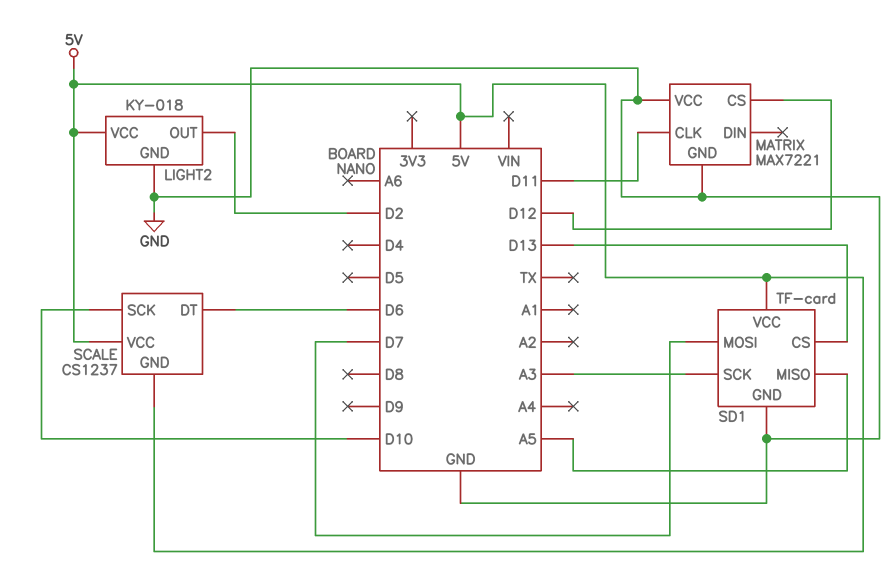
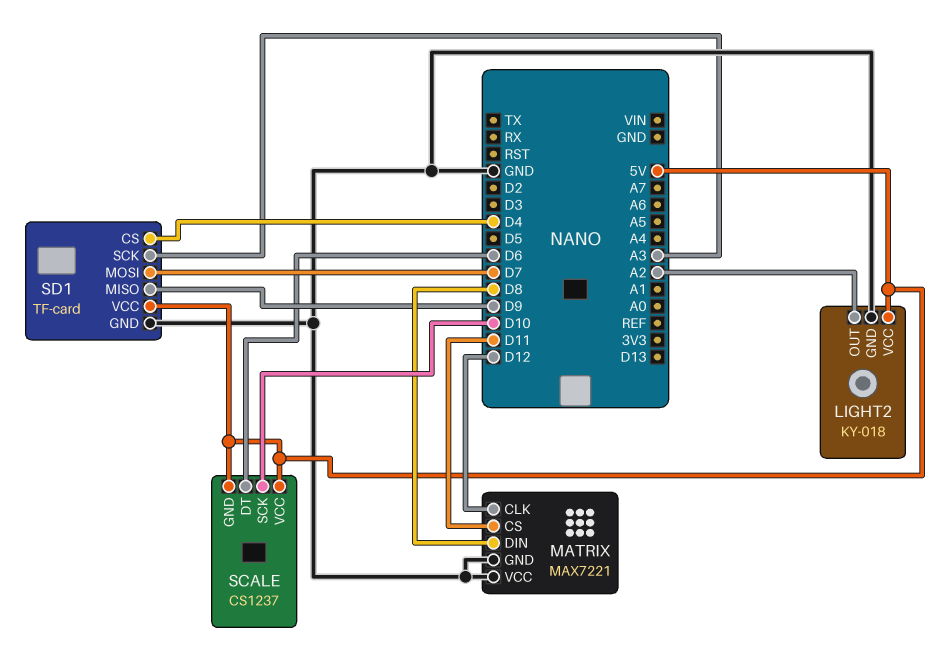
LIGHT2 pin OUT: D2 -> A2
MATRIX pin CLK: D11 -> D12
MATRIX pin CS: D12 -> D11
MATRIX pin DIN: none -> D8
SD1 pin CS: D13 -> D4
SD1 pin MISO: A5 -> D9

